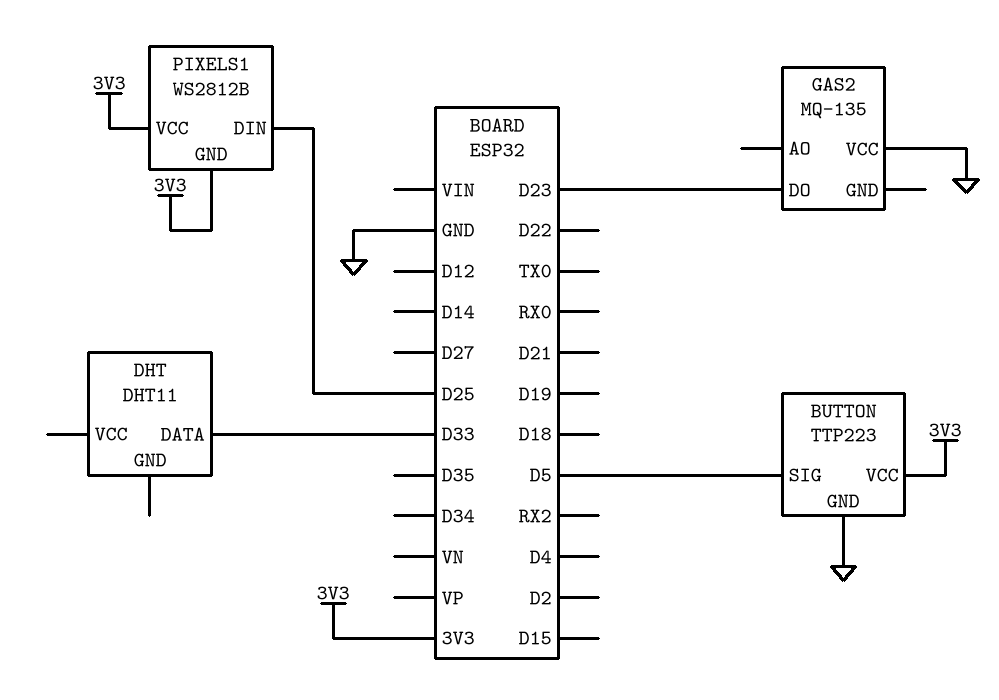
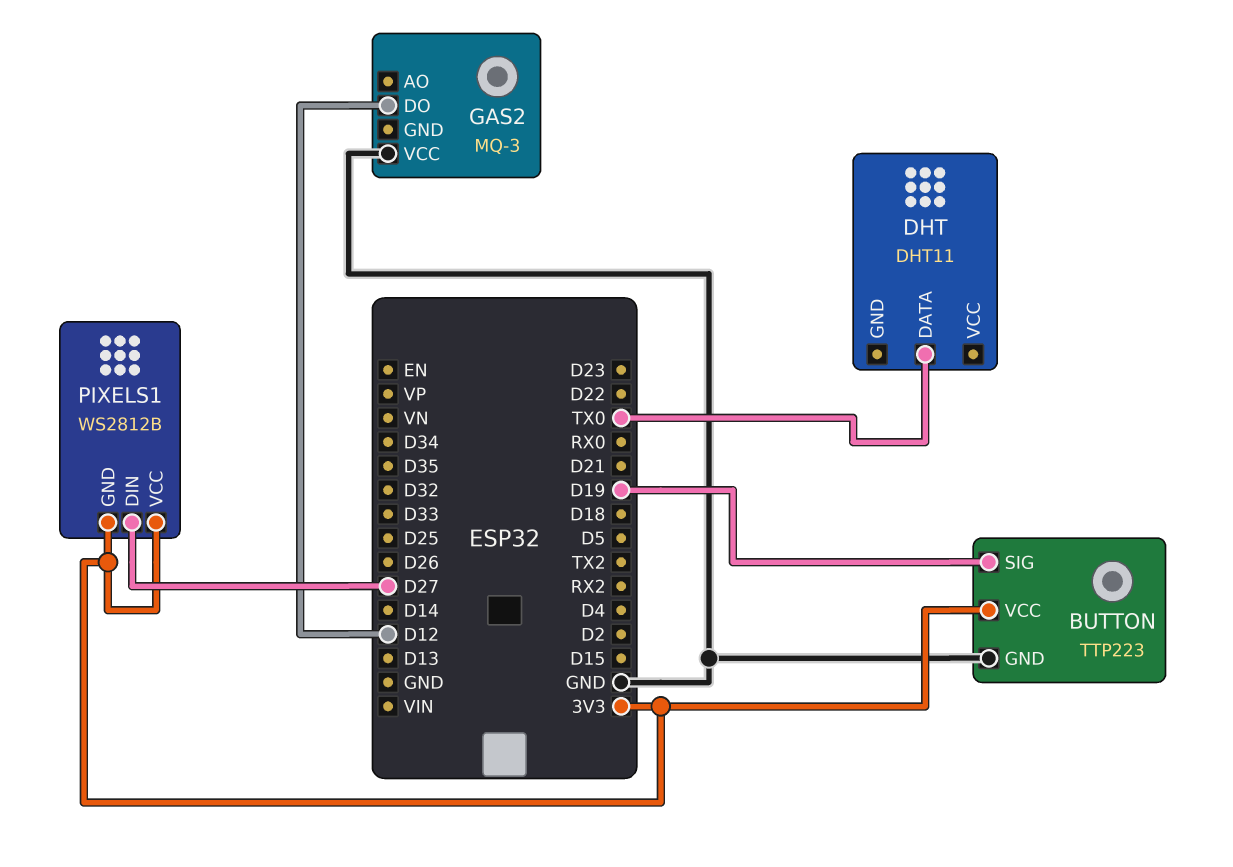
BUTTON pin SIG: D5 -> D19
DHT pin DATA: D33 -> TX0
GAS2: MQ-135 -> MQ-3
GAS2 pin DO: D23 -> D12
PIXELS1 pin DIN: D25 -> D27

